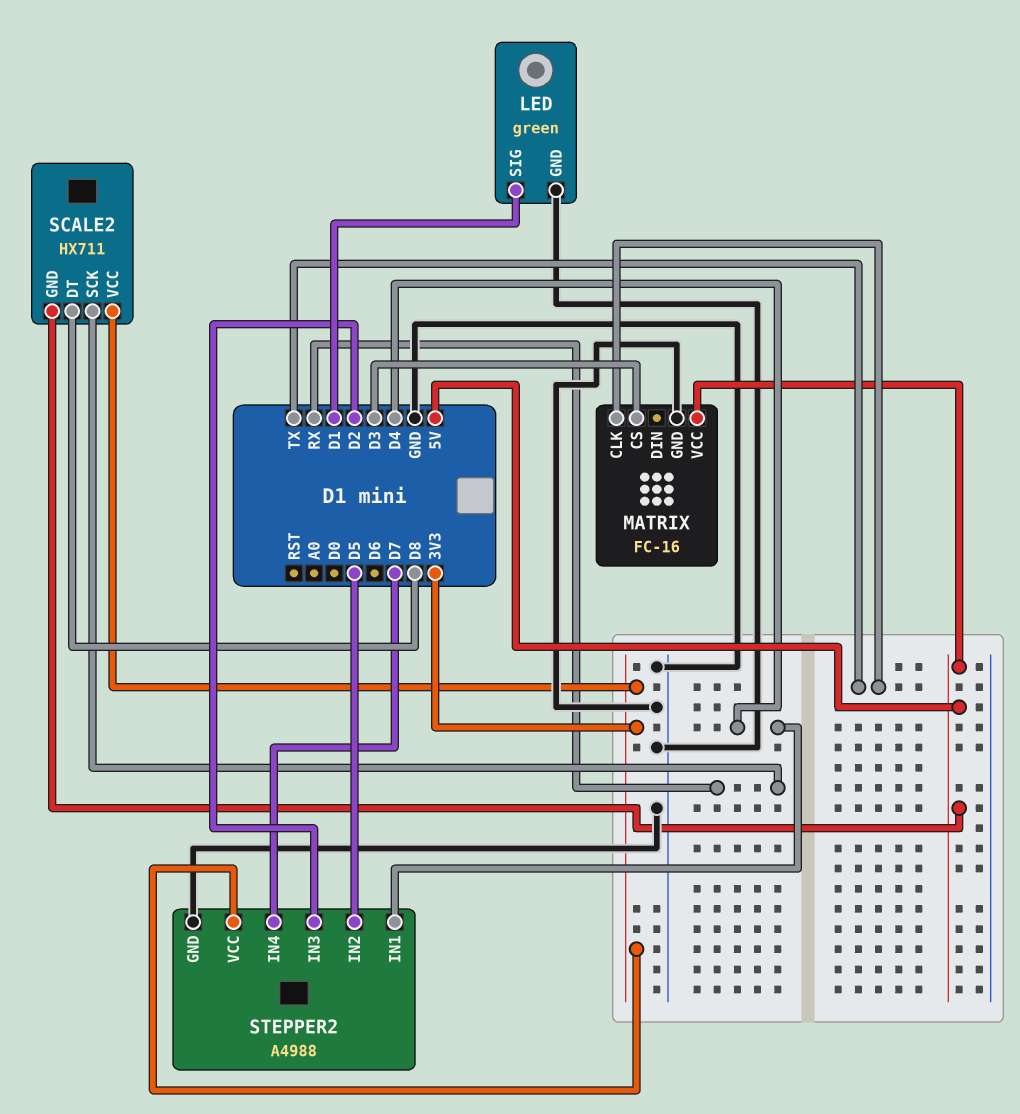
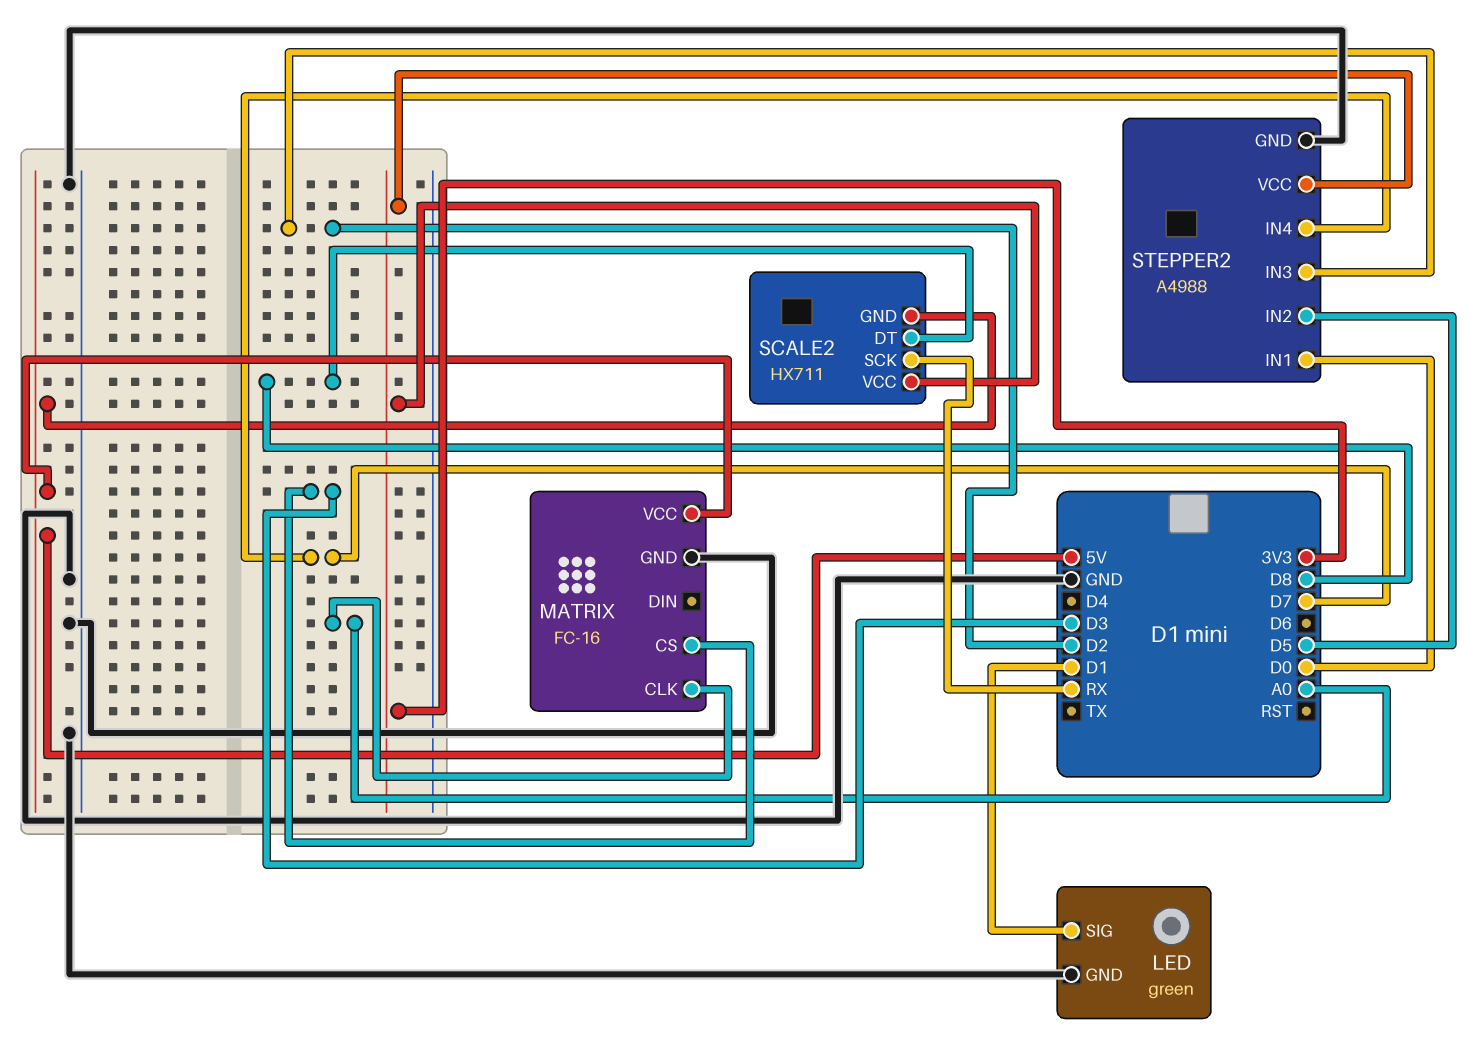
MATRIX pin CLK: TX -> A0
STEPPER2 pin IN1: D4 -> D0

